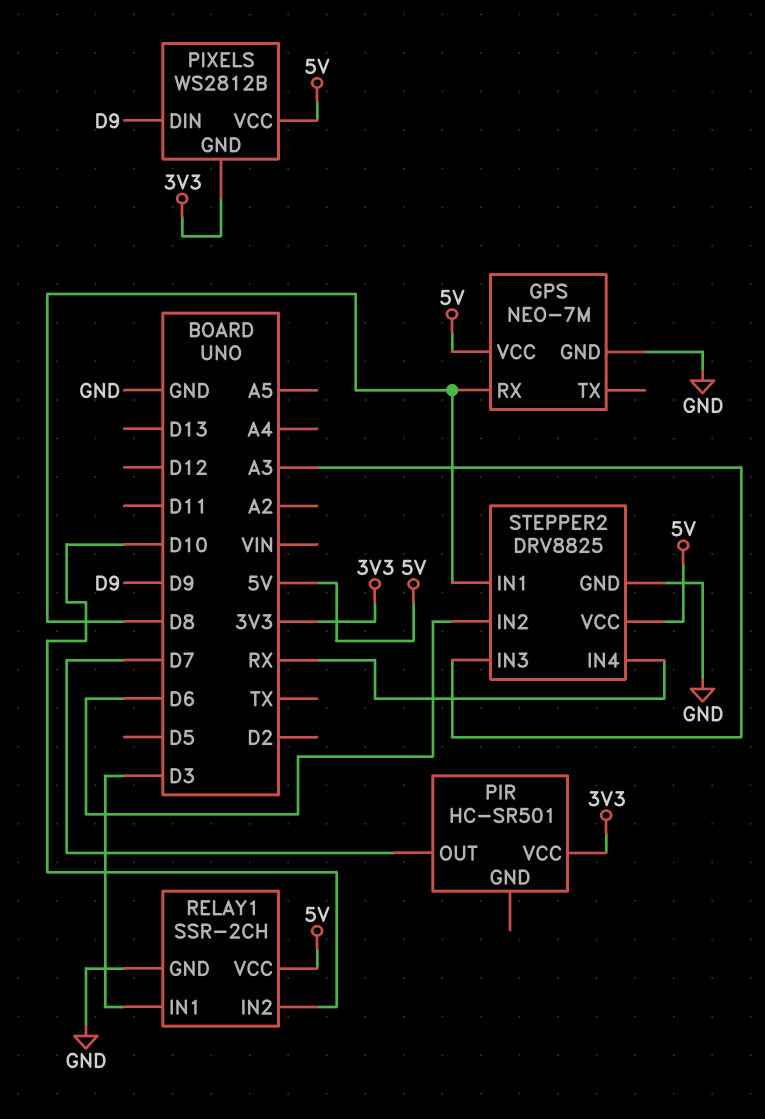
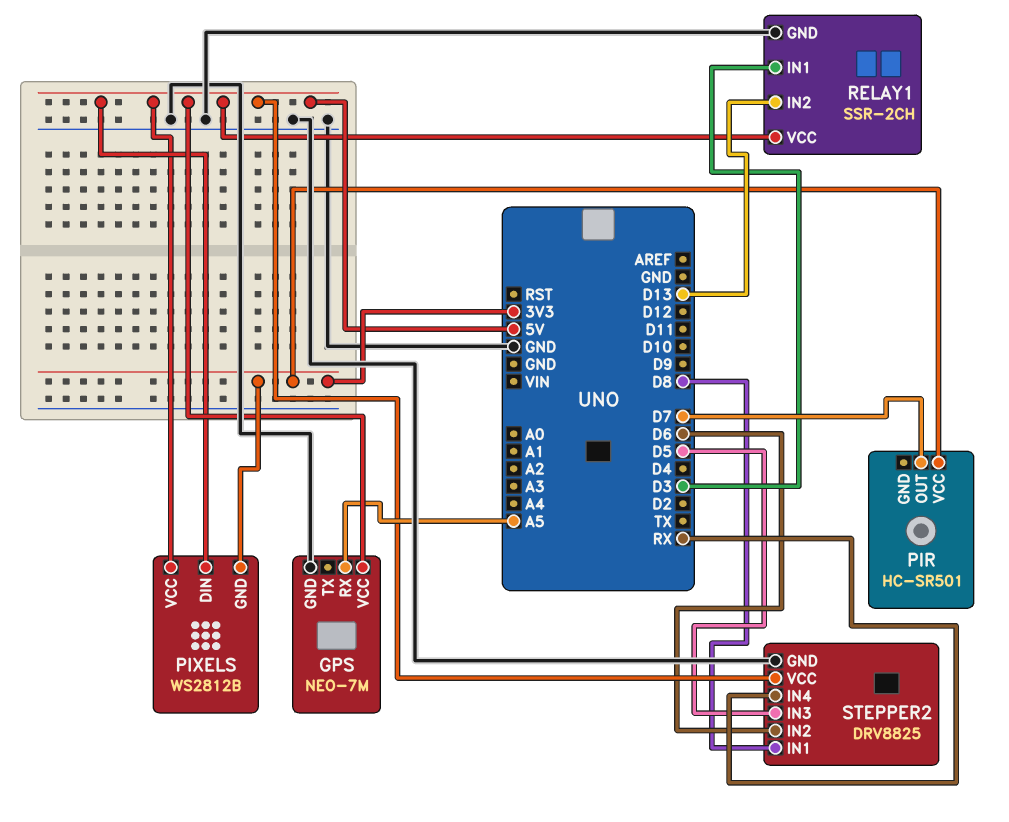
GPS pin RX: D8 -> A5
PIXELS pin DIN: D9 -> 5V
RELAY1 pin IN2: D10 -> D13
STEPPER2 pin IN3: A3 -> D5

